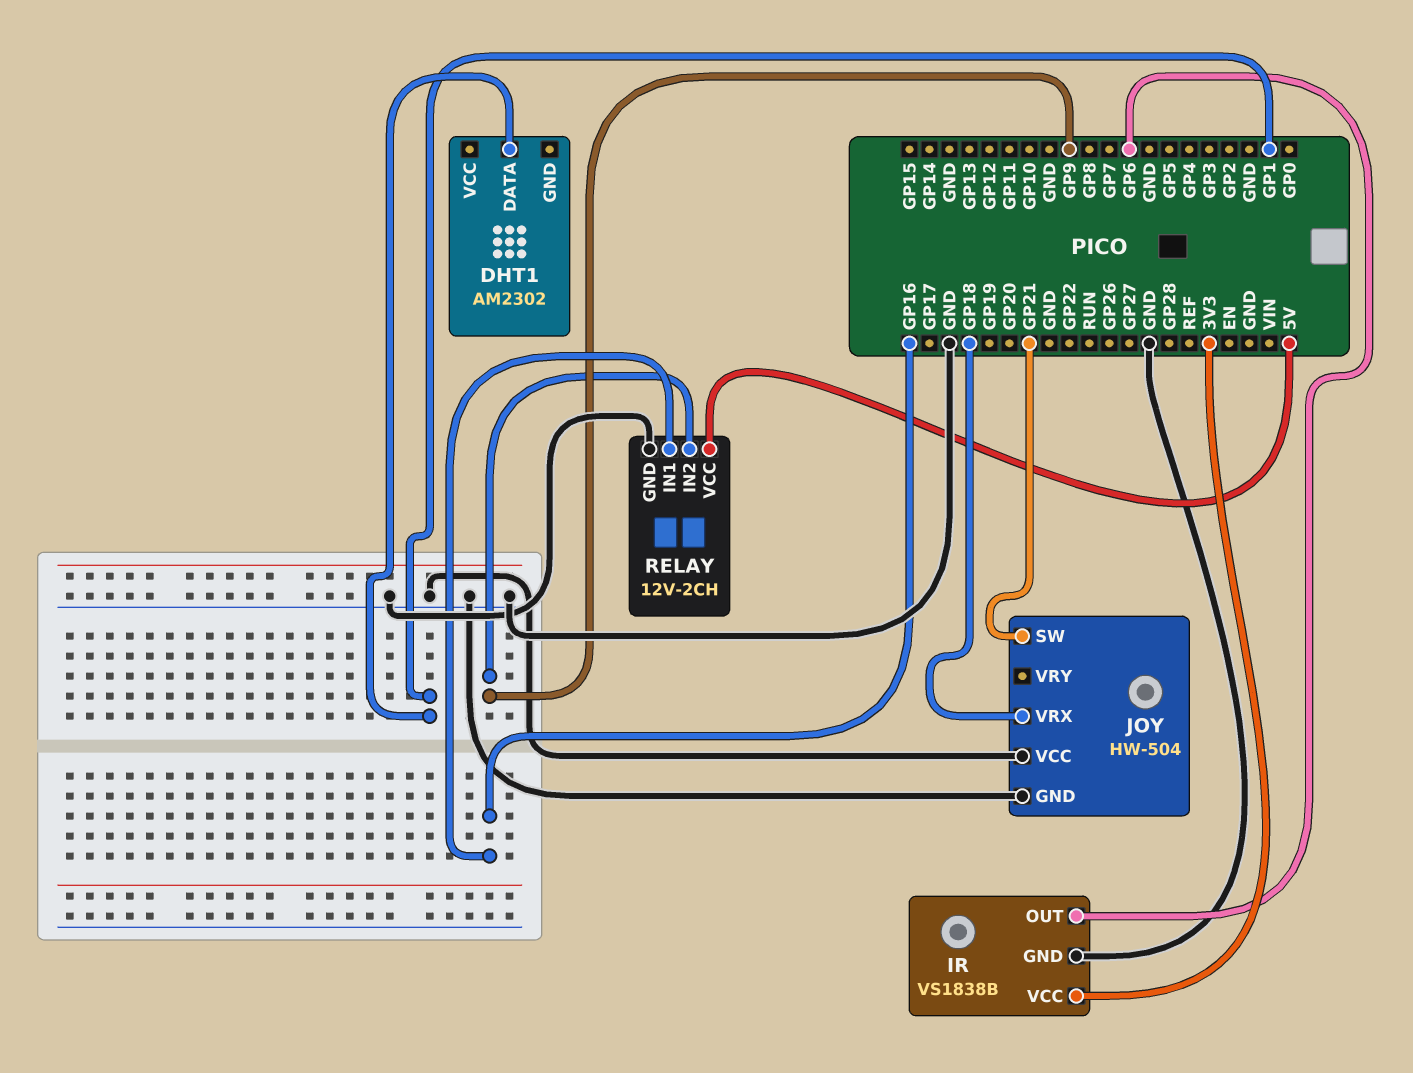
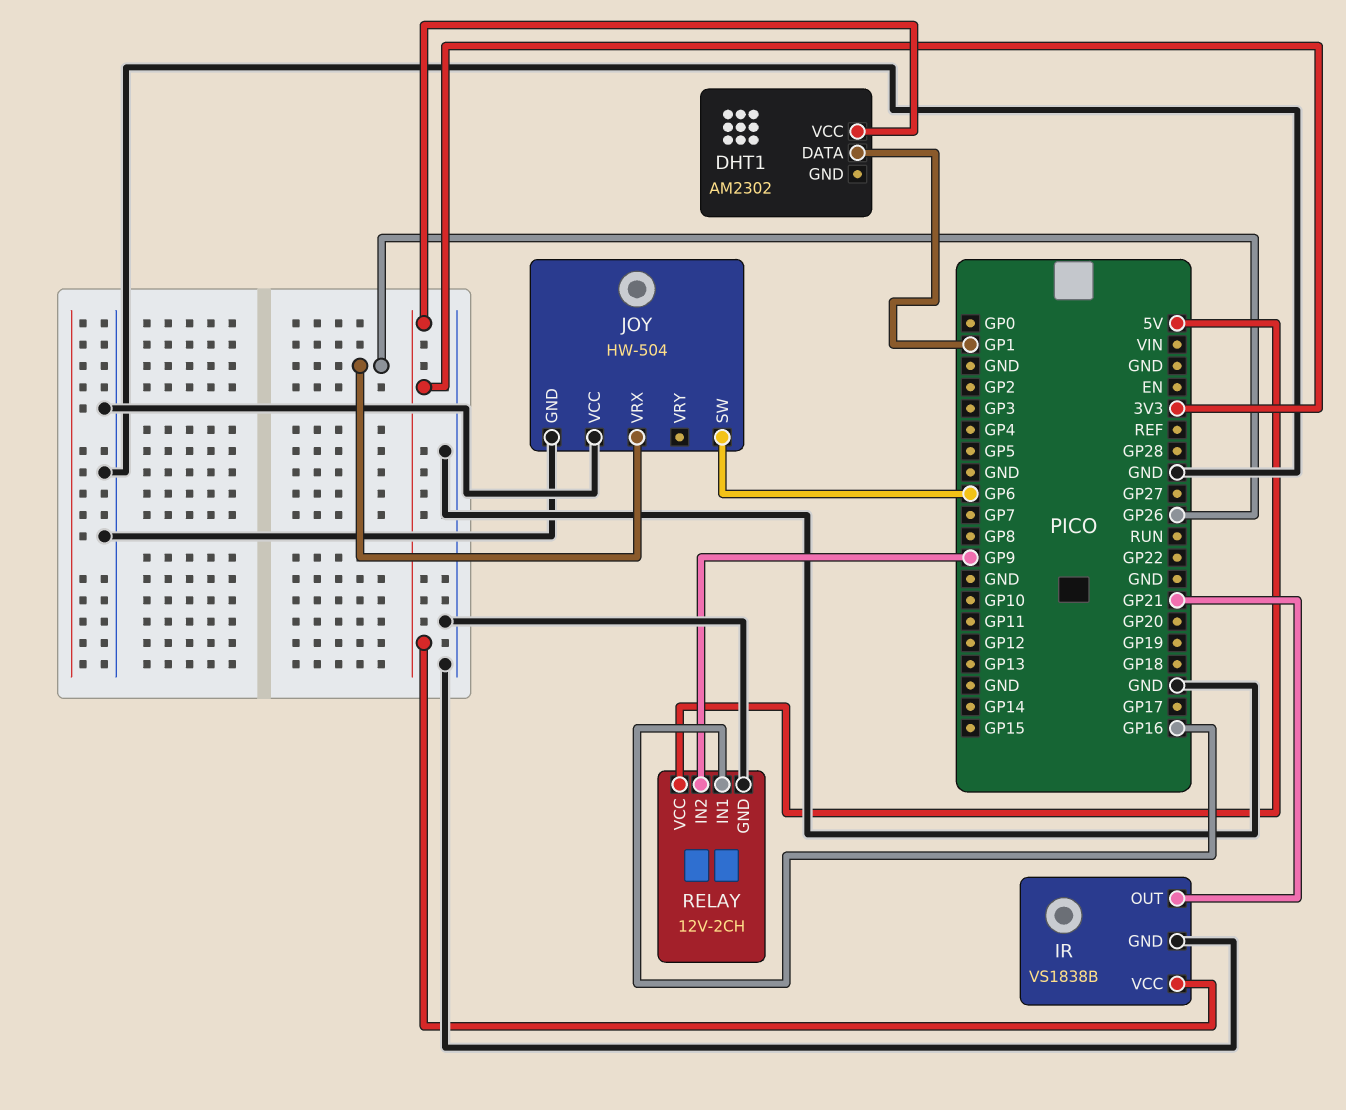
DHT1 pin VCC: none -> 3V3
IR pin OUT: GP6 -> GP21
JOY pin SW: GP21 -> GP6
JOY pin VRX: GP18 -> GP26

